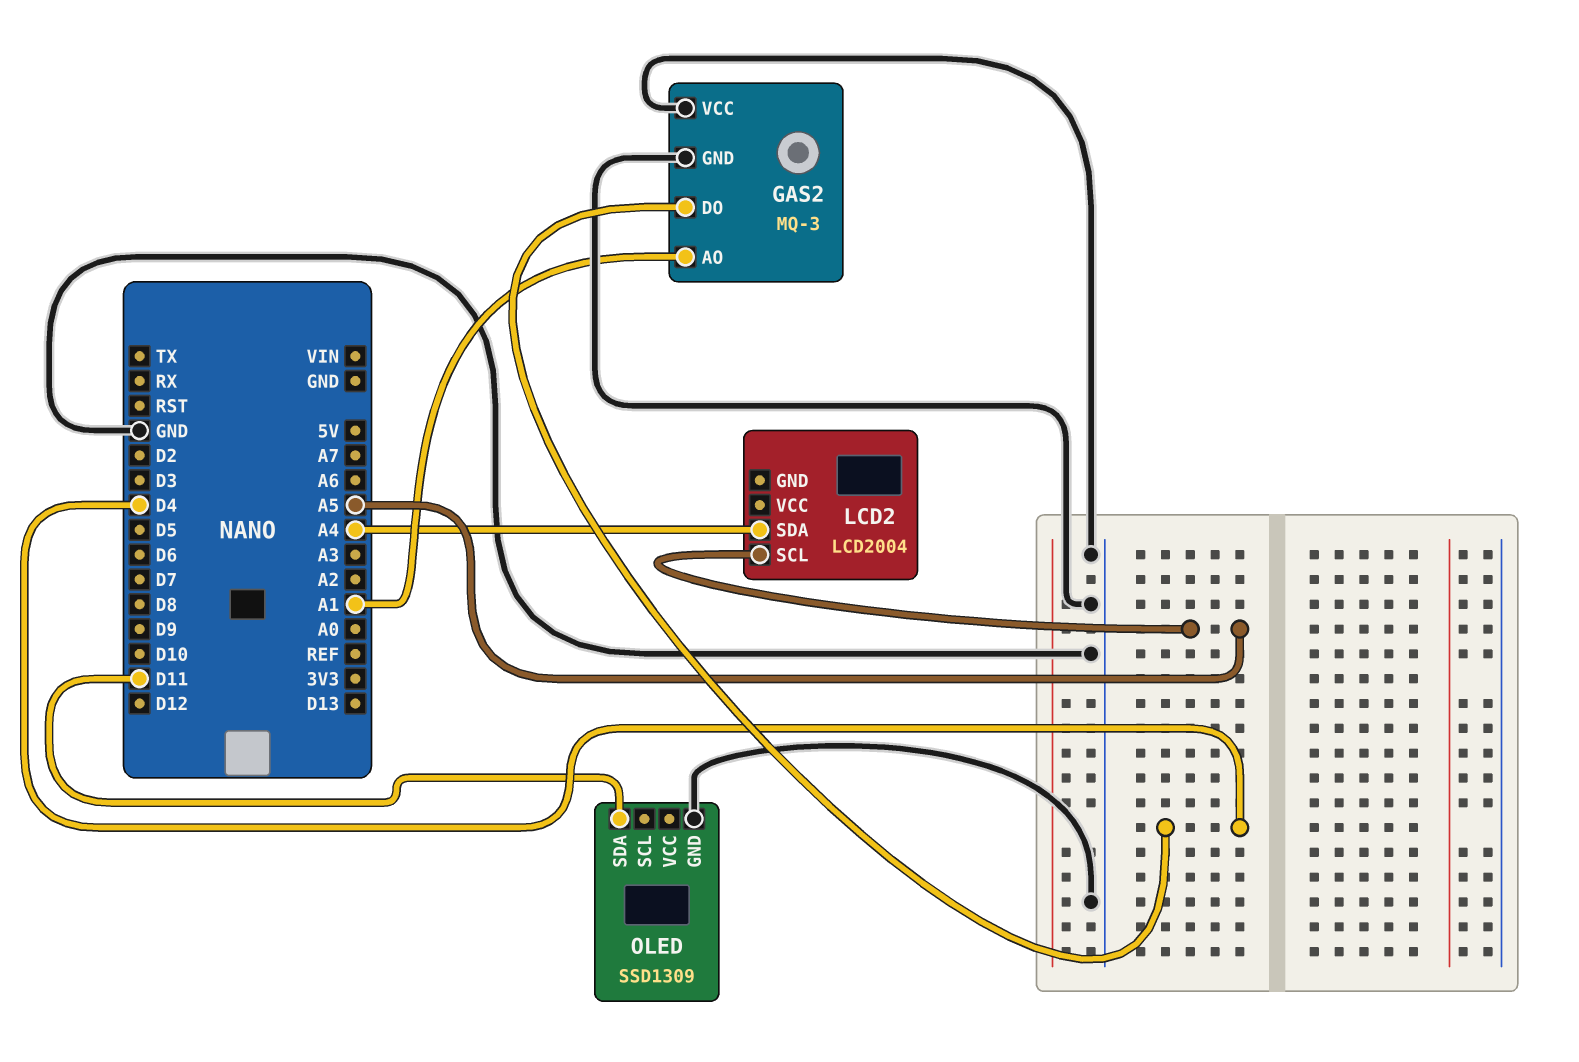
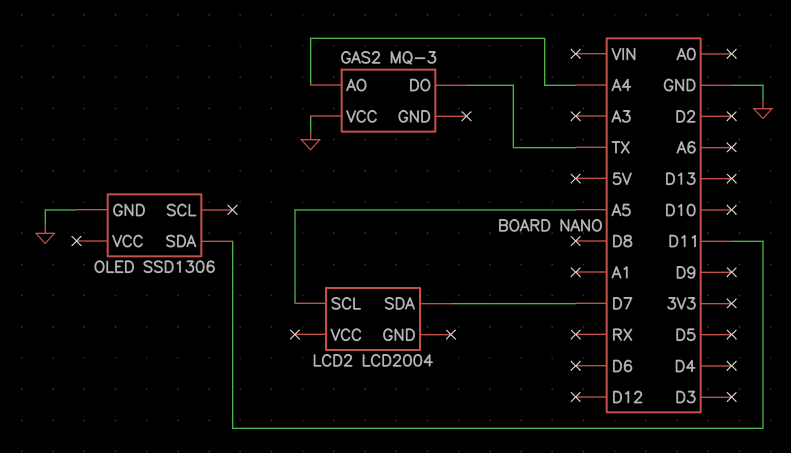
GAS2 pin AO: A1 -> A4
GAS2 pin DO: D4 -> TX
GAS2 pin GND: GND -> none
LCD2 pin SDA: A4 -> D7
OLED: SSD1309 -> SSD1306

